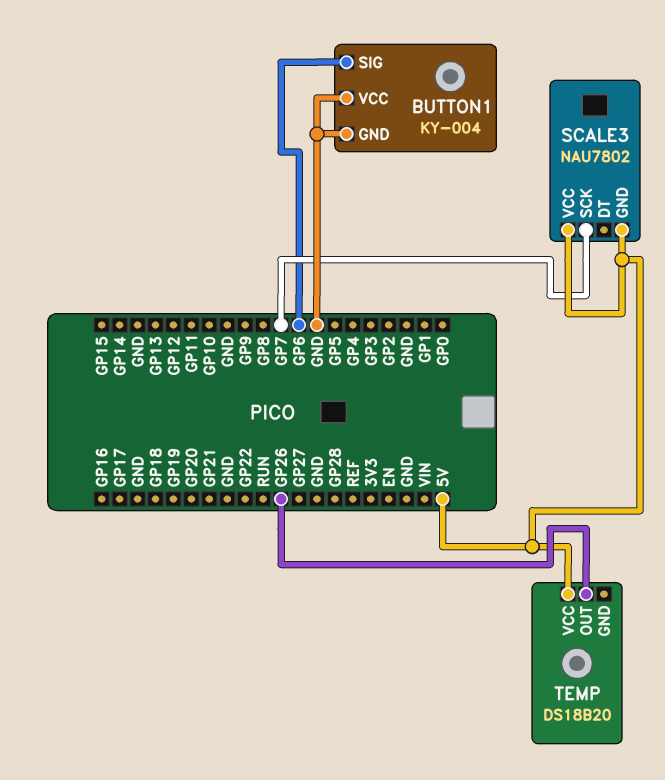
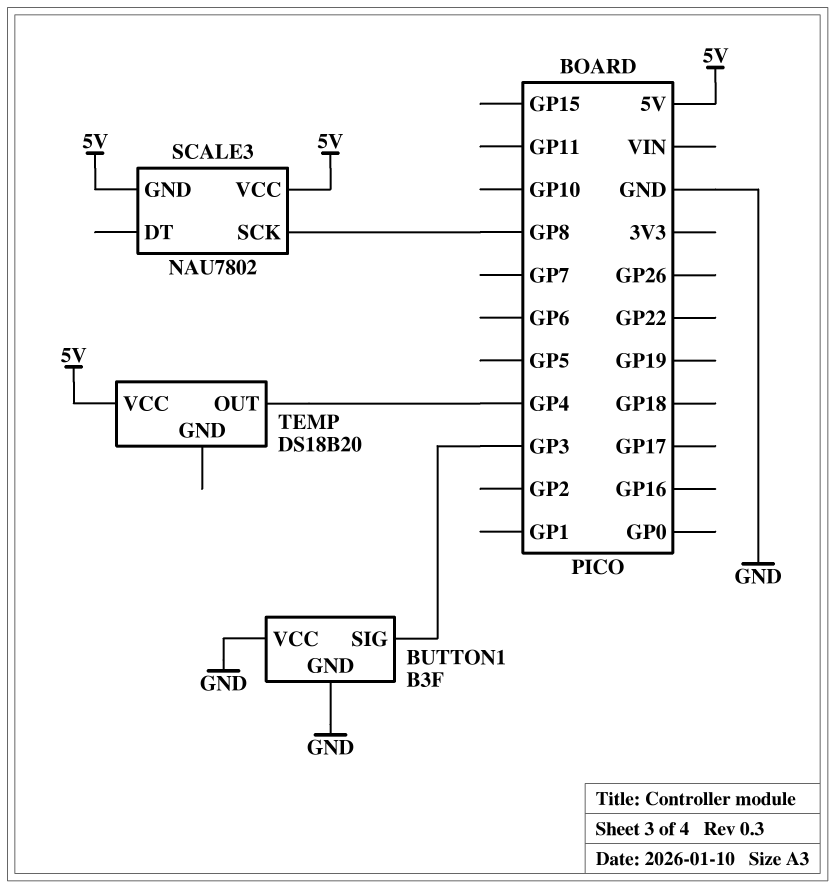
BUTTON1: KY-004 -> B3F
BUTTON1 pin SIG: GP6 -> GP3
SCALE3 pin SCK: GP7 -> GP8
TEMP pin OUT: GP26 -> GP4

